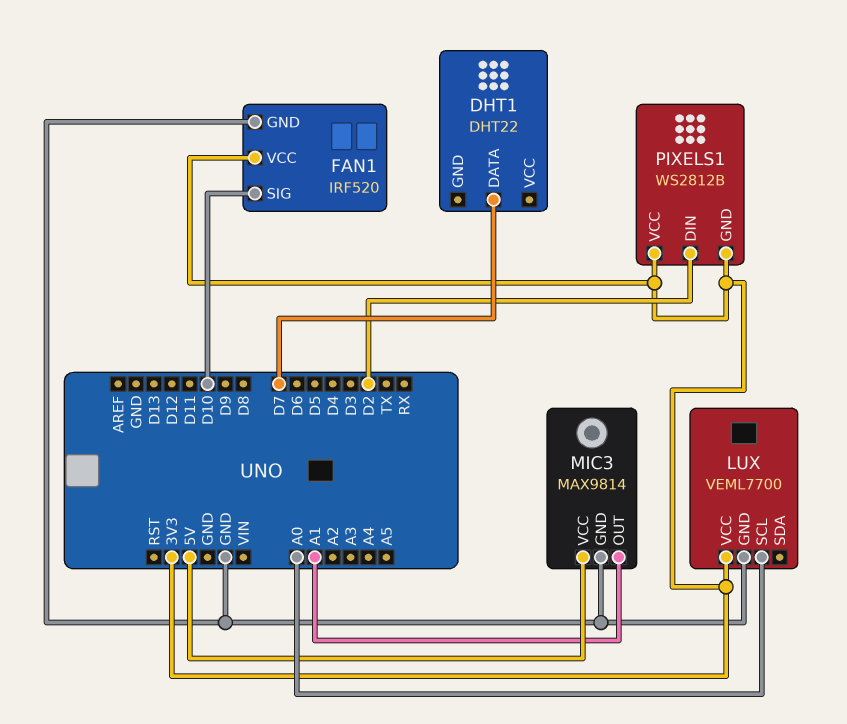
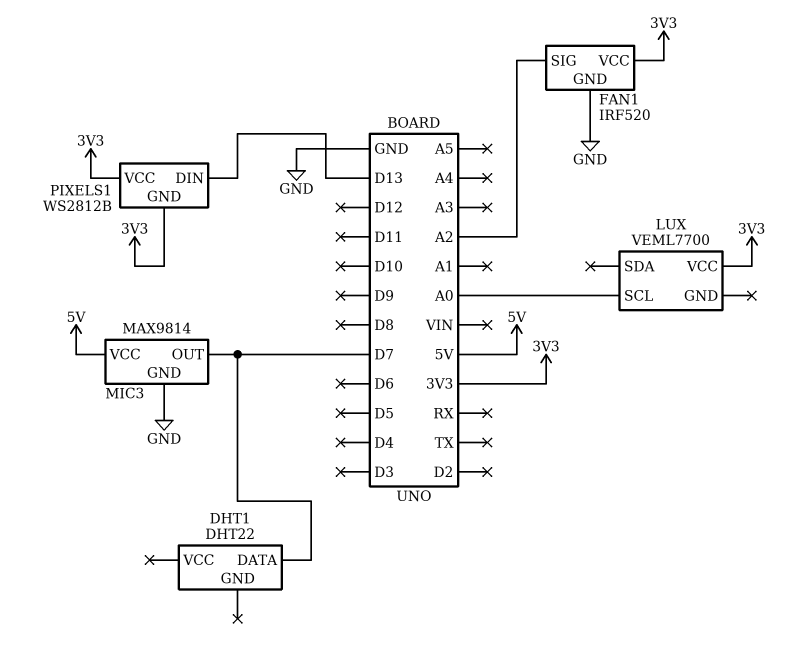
FAN1 pin SIG: D10 -> A2
LUX pin GND: GND -> none
MIC3 pin OUT: A1 -> D7
PIXELS1 pin DIN: D2 -> D13

